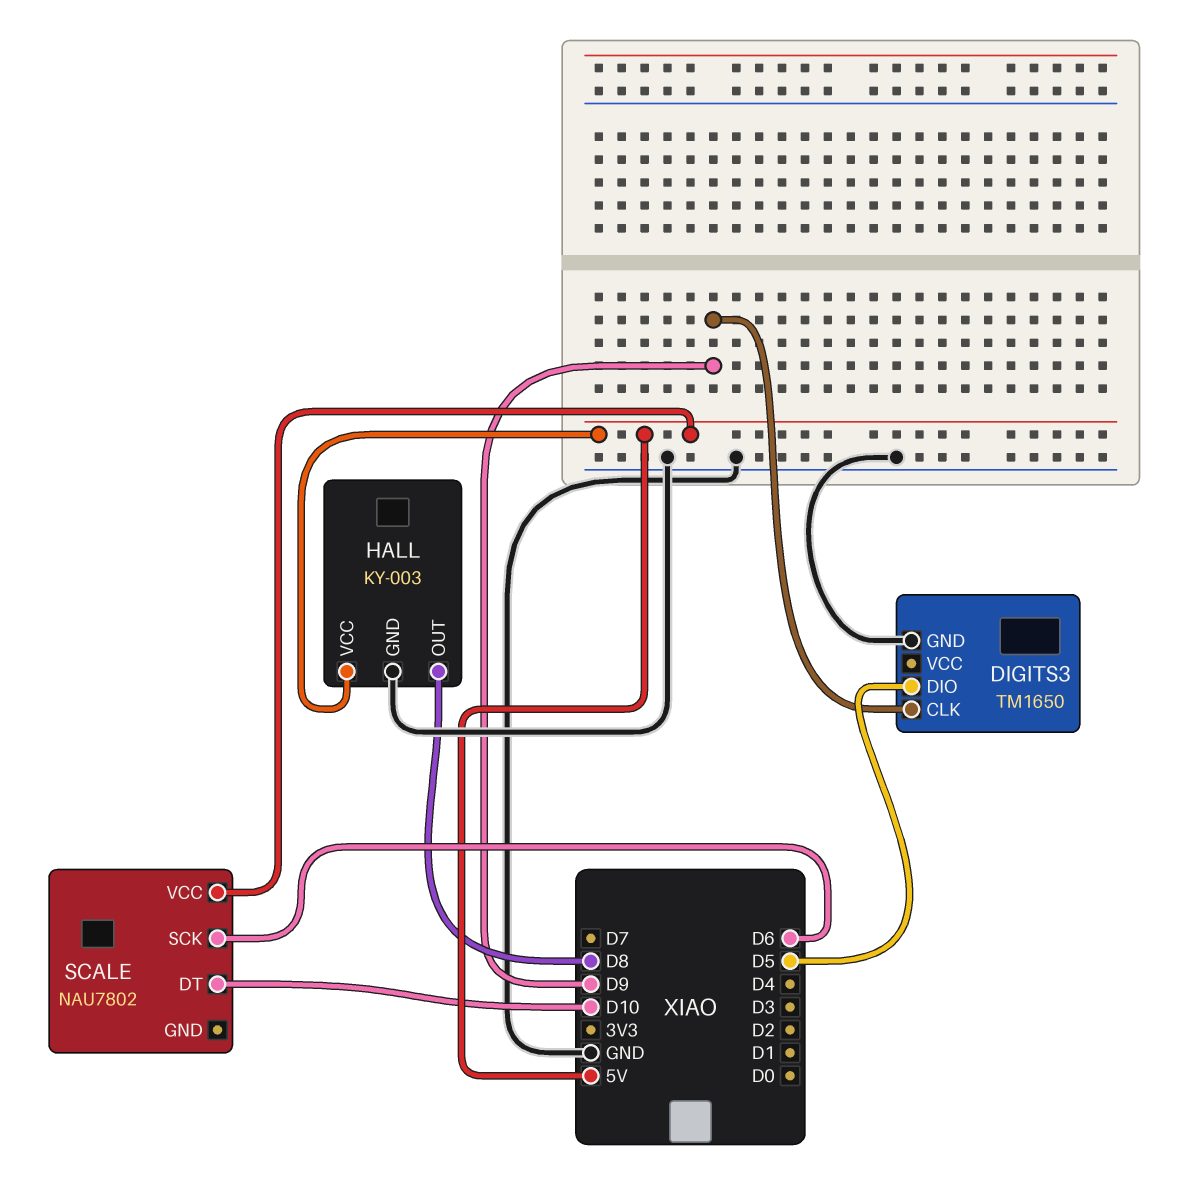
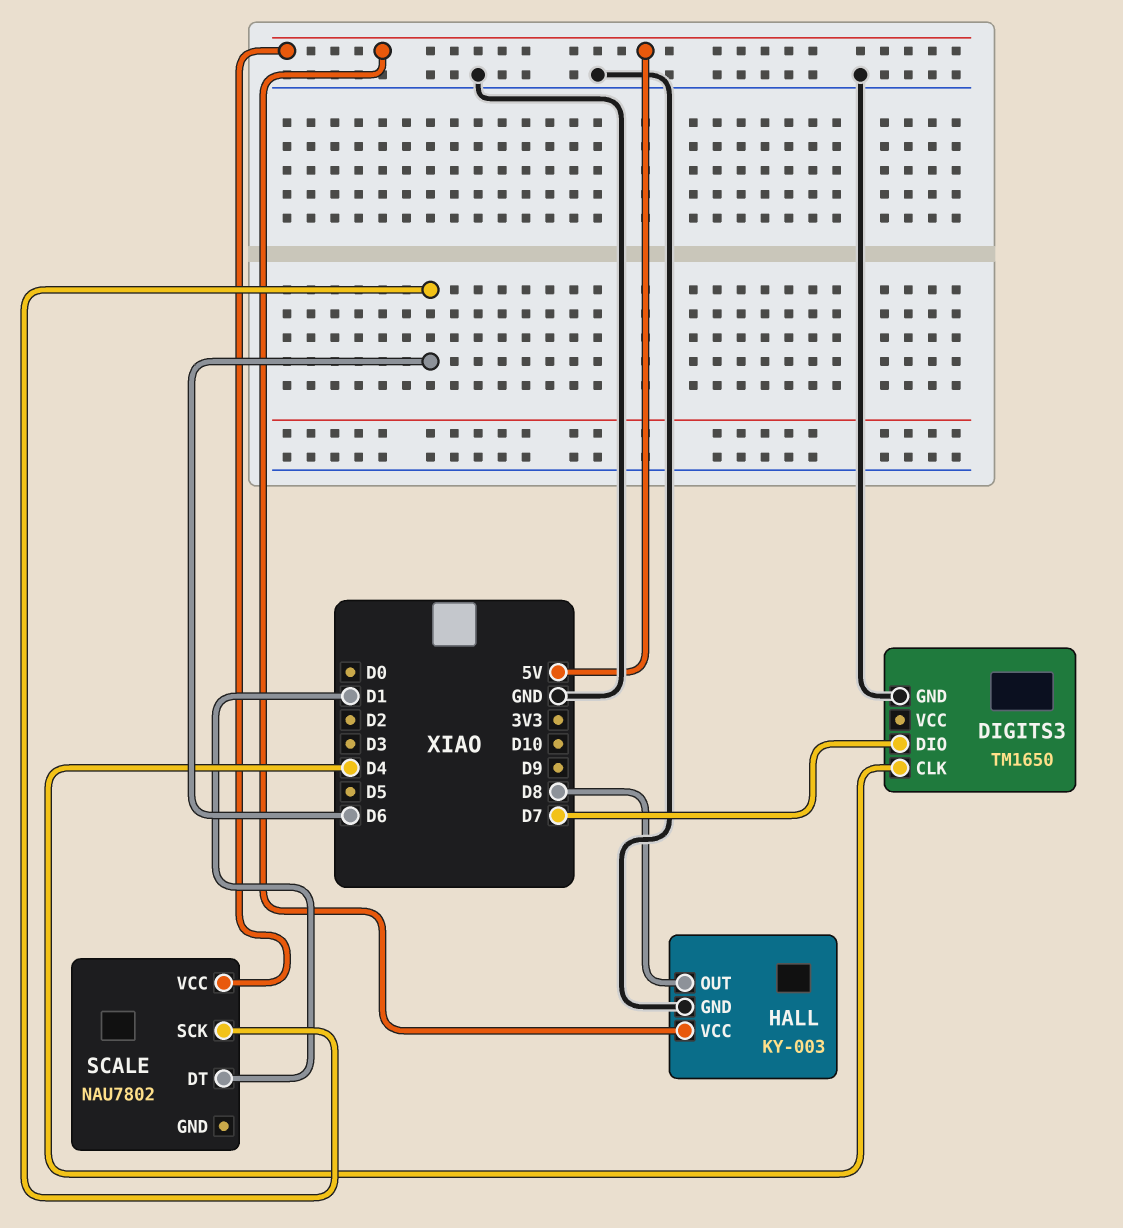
DIGITS3 pin CLK: D9 -> D4
DIGITS3 pin DIO: D5 -> D7
SCALE pin DT: D10 -> D1

